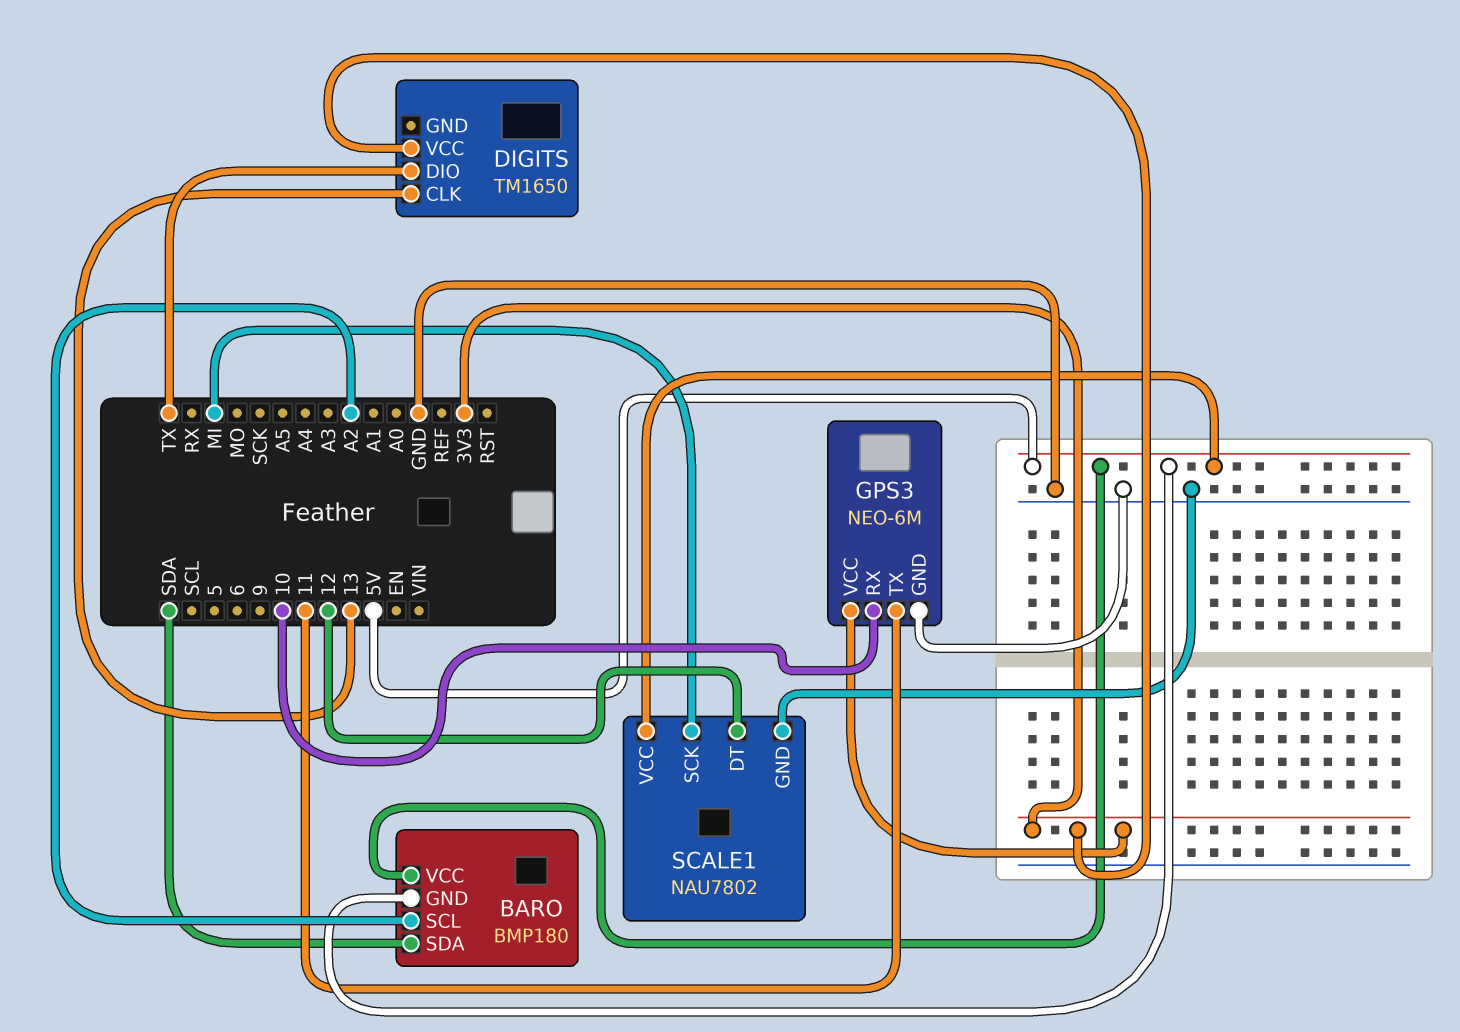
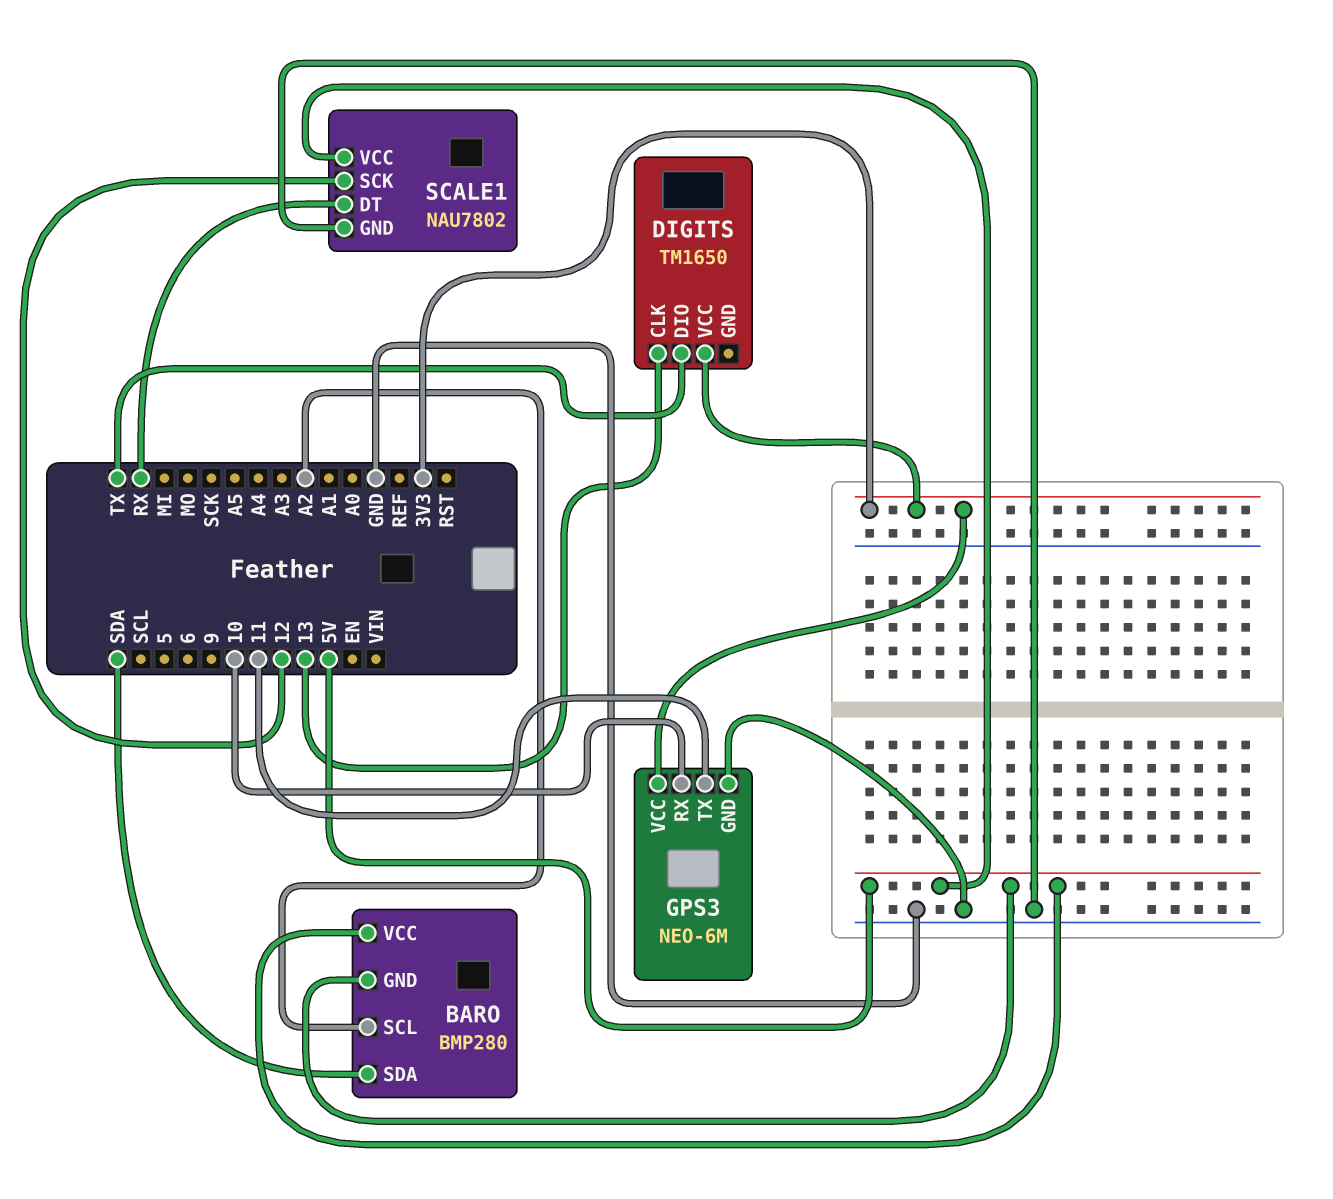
BARO: BMP180 -> BMP280
SCALE1 pin DT: 12 -> RX
SCALE1 pin SCK: MI -> 12

